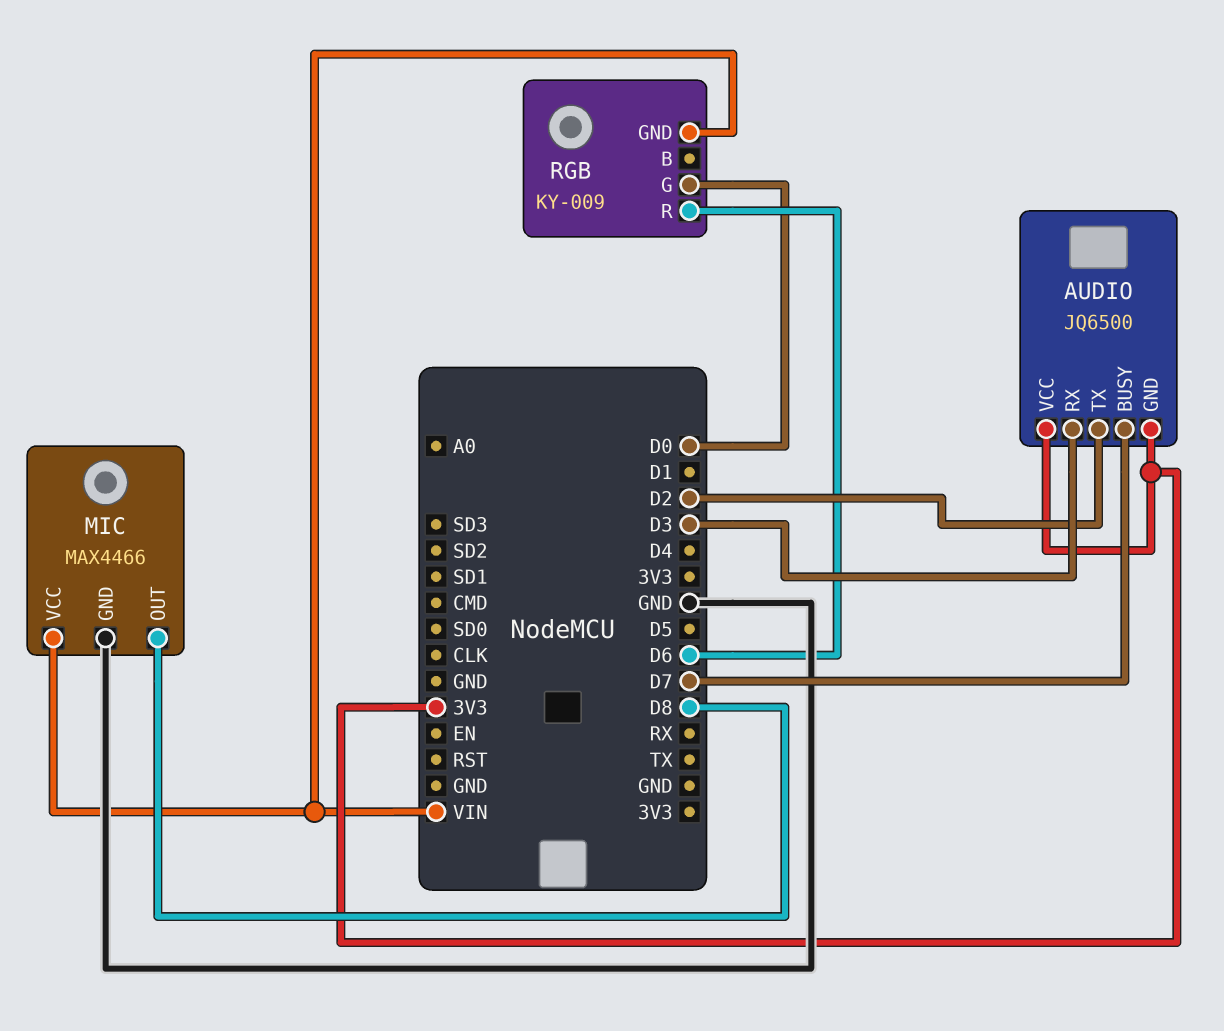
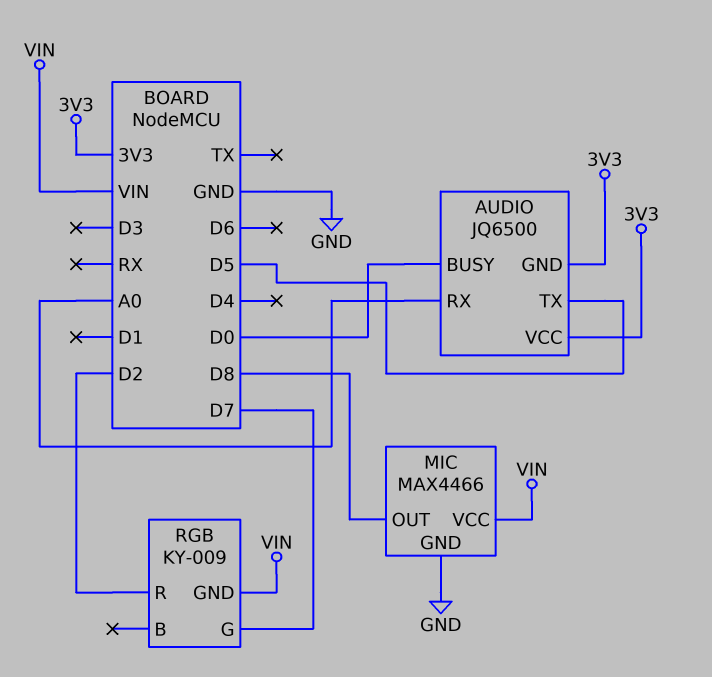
AUDIO pin BUSY: D7 -> D0
AUDIO pin RX: D3 -> A0
AUDIO pin TX: D2 -> D5
RGB pin G: D0 -> D7
RGB pin R: D6 -> D2

